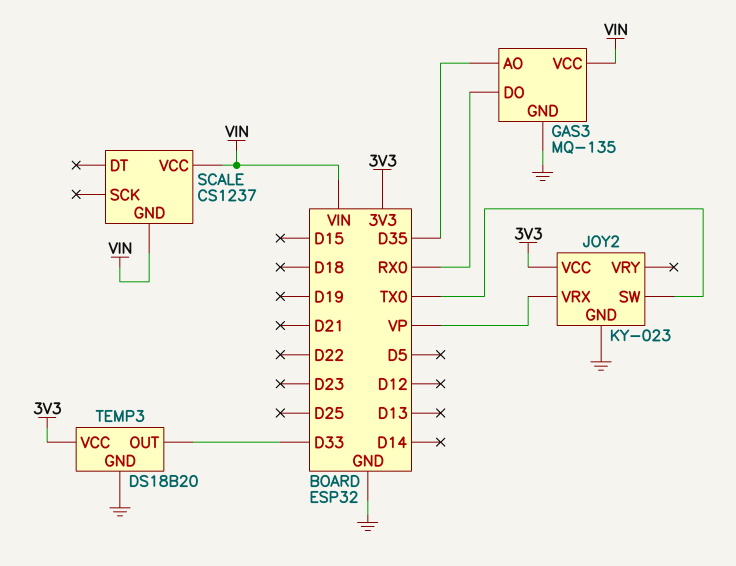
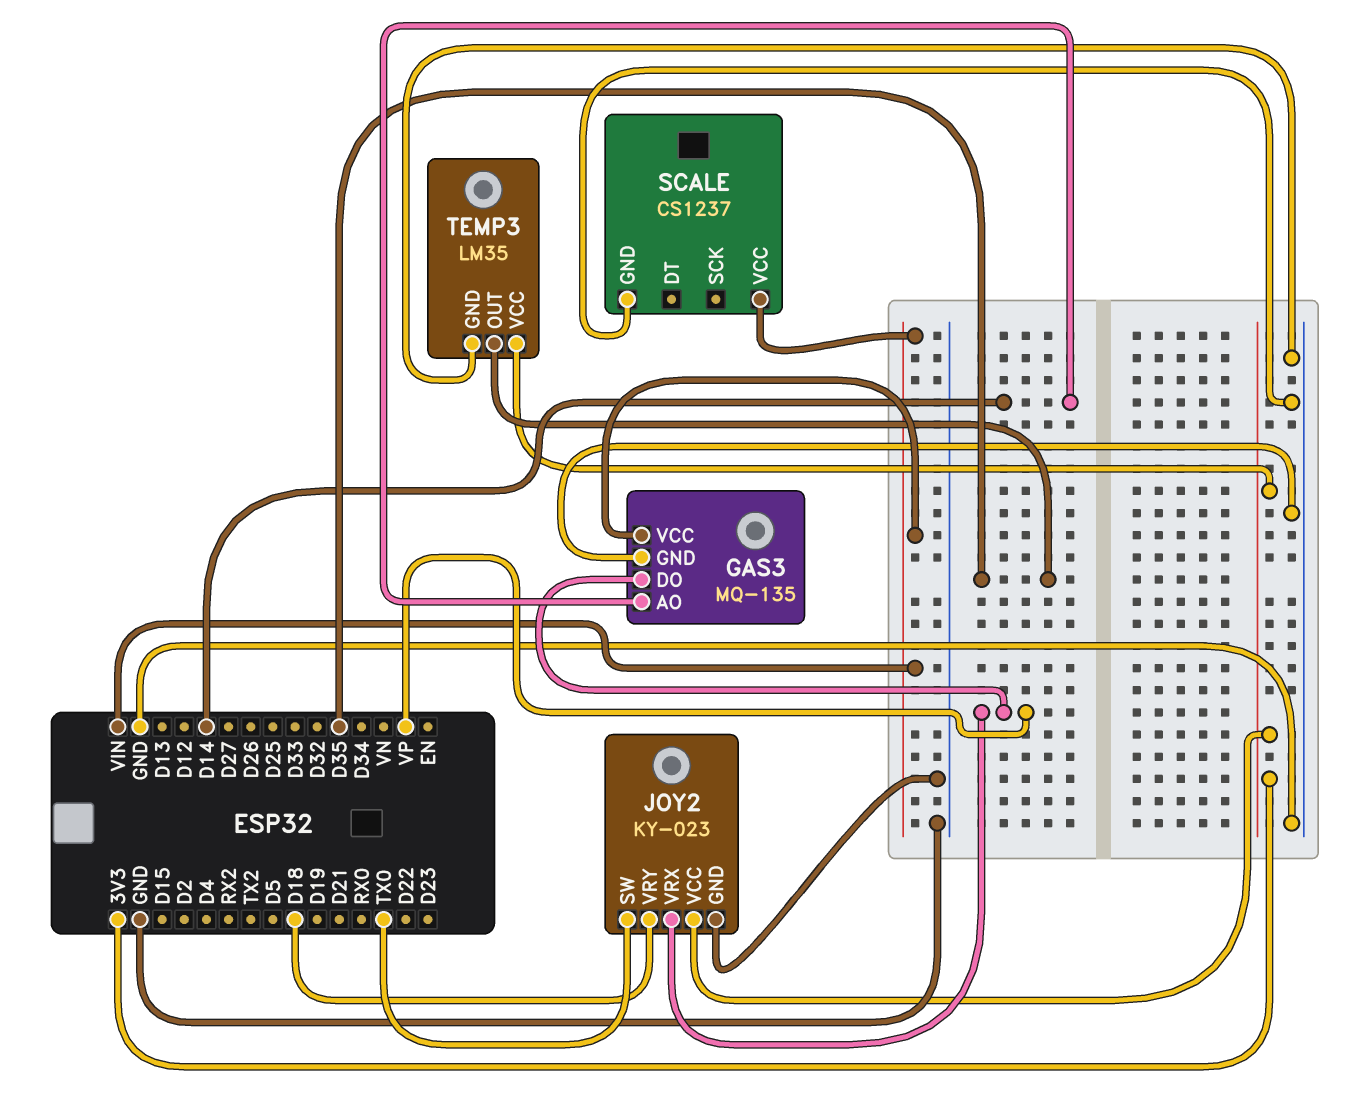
GAS3 pin AO: D35 -> D14
GAS3 pin DO: RX0 -> VP
JOY2 pin VRY: none -> D18
SCALE pin GND: VIN -> GND
TEMP3: DS18B20 -> LM35
TEMP3 pin OUT: D33 -> D35

